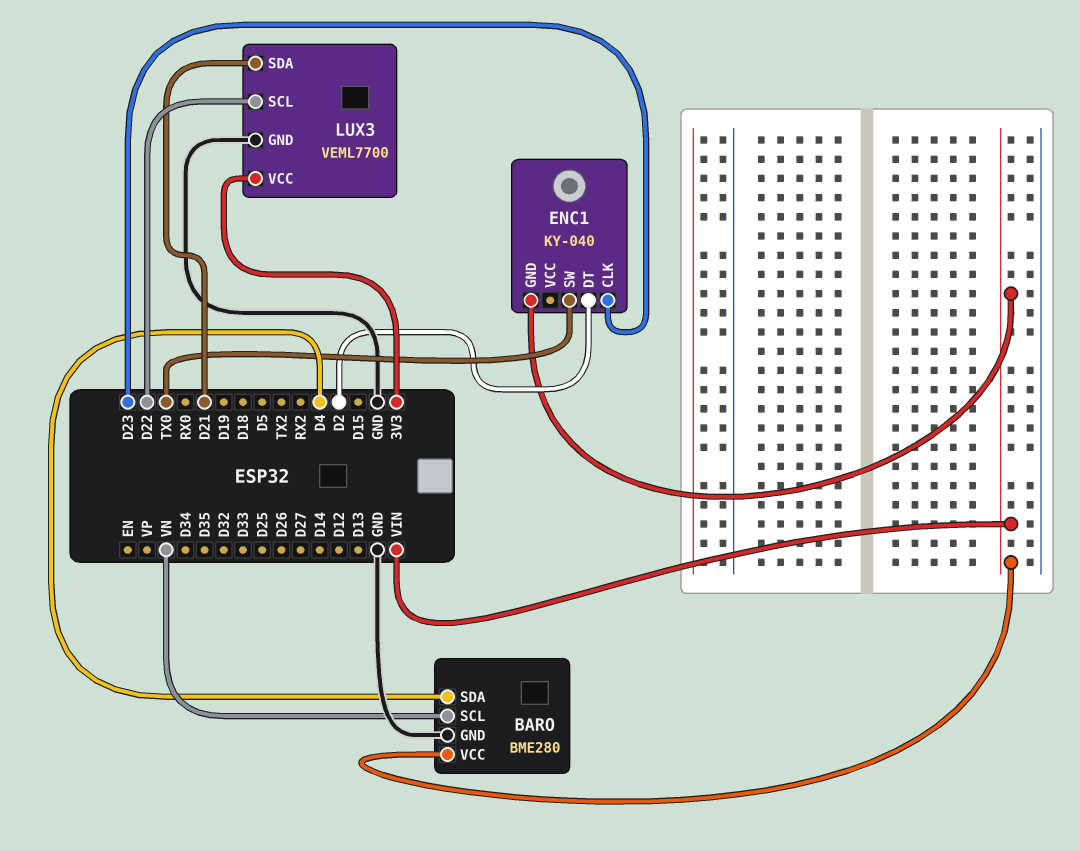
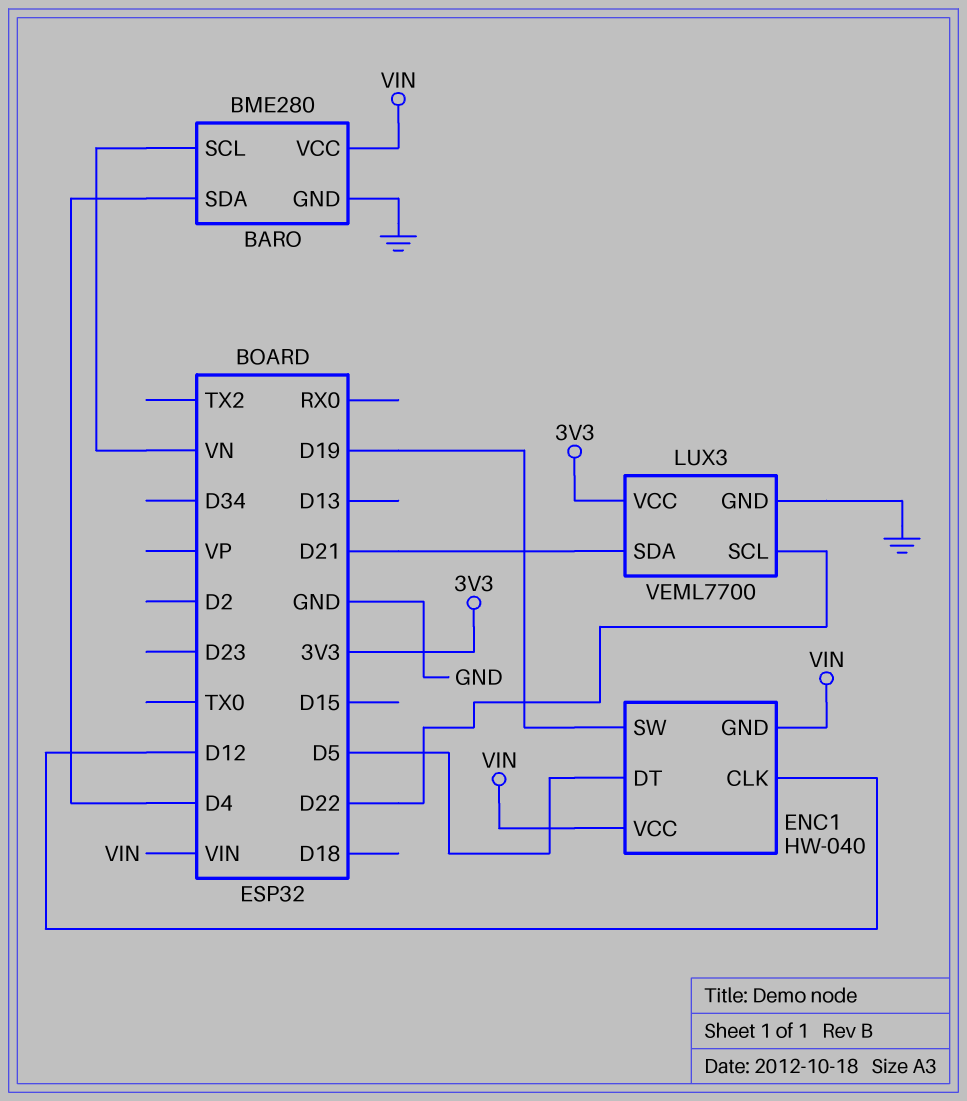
ENC1: KY-040 -> HW-040
ENC1 pin CLK: D23 -> D12
ENC1 pin DT: D2 -> D5
ENC1 pin SW: TX0 -> D19
ENC1 pin VCC: none -> VIN

